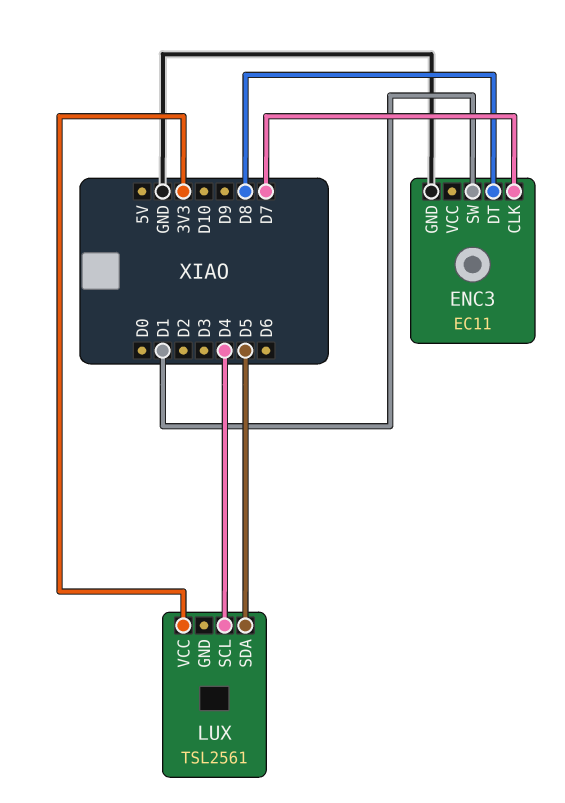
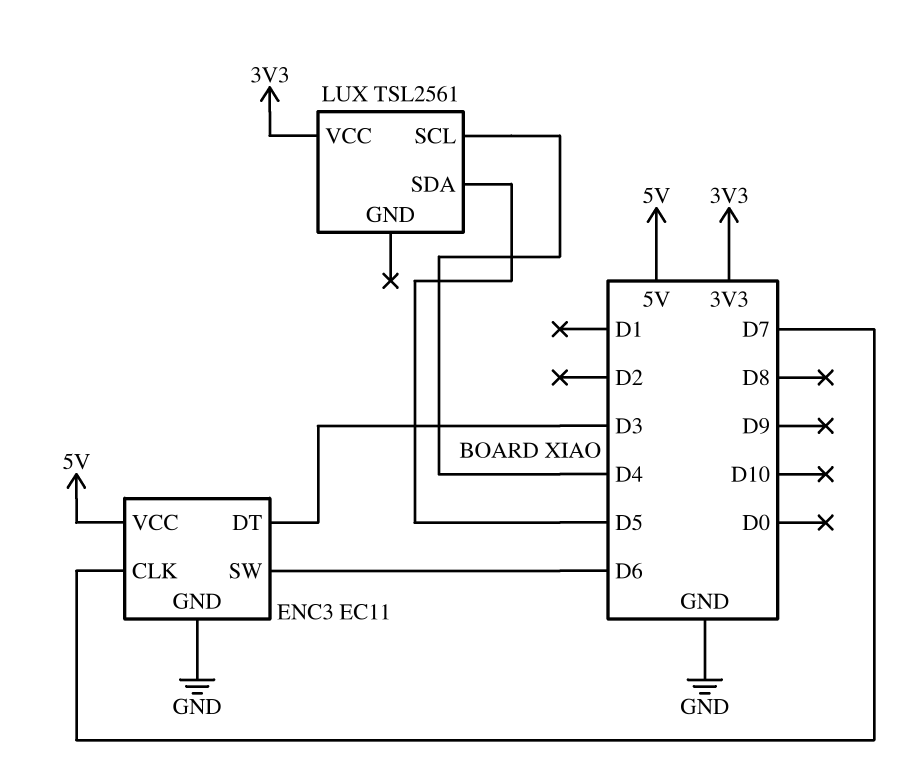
ENC3 pin DT: D8 -> D3
ENC3 pin SW: D1 -> D6
ENC3 pin VCC: none -> 5V

